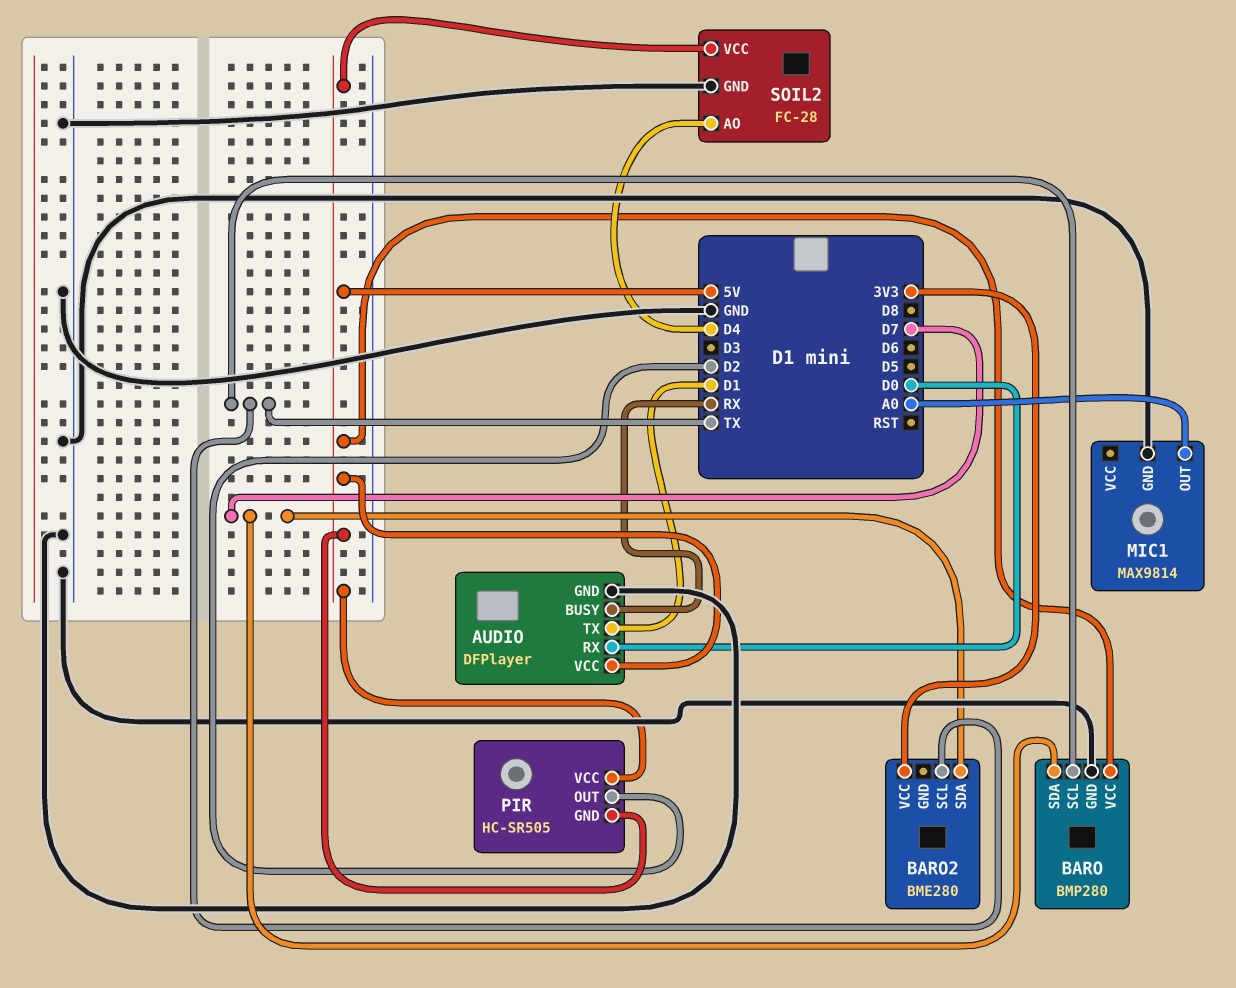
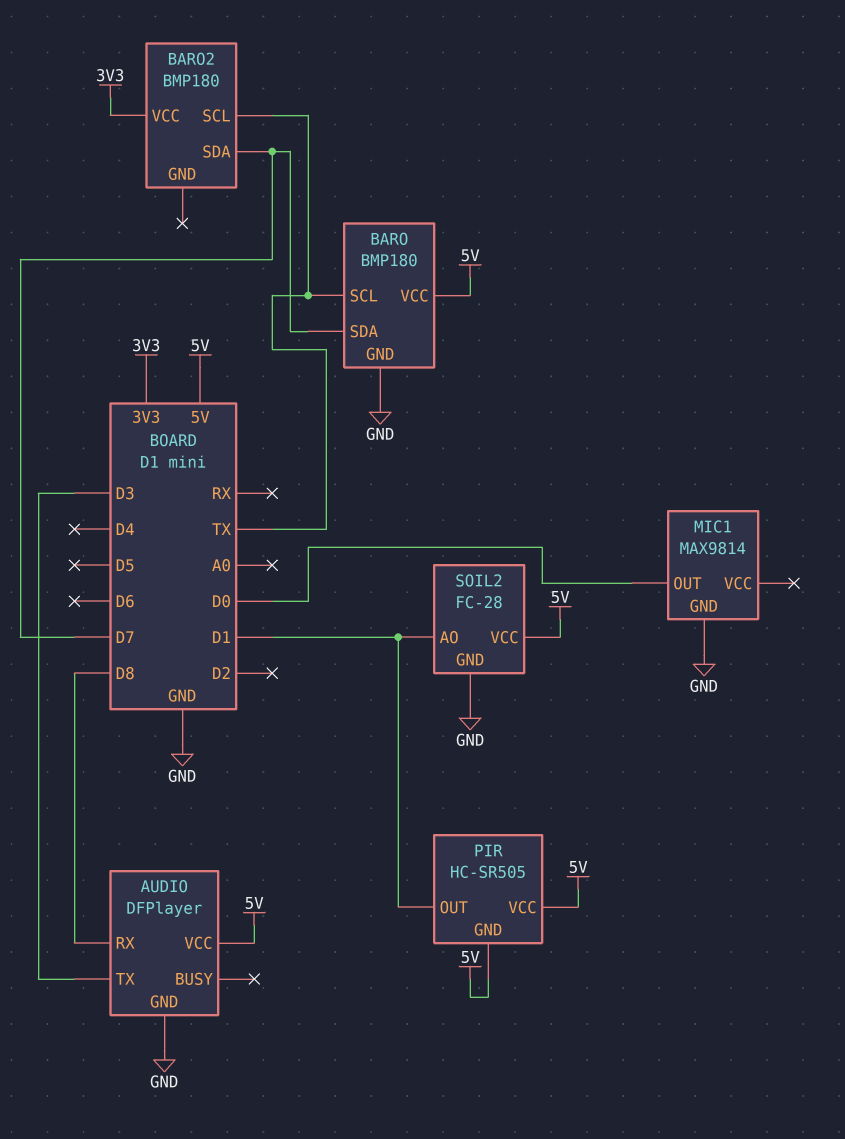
AUDIO pin BUSY: RX -> none
AUDIO pin RX: D0 -> D8
AUDIO pin TX: D1 -> D3
BARO: BMP280 -> BMP180
BARO2: BME280 -> BMP180
MIC1 pin OUT: A0 -> D0
PIR pin OUT: D2 -> D1
SOIL2 pin AO: D4 -> D1

